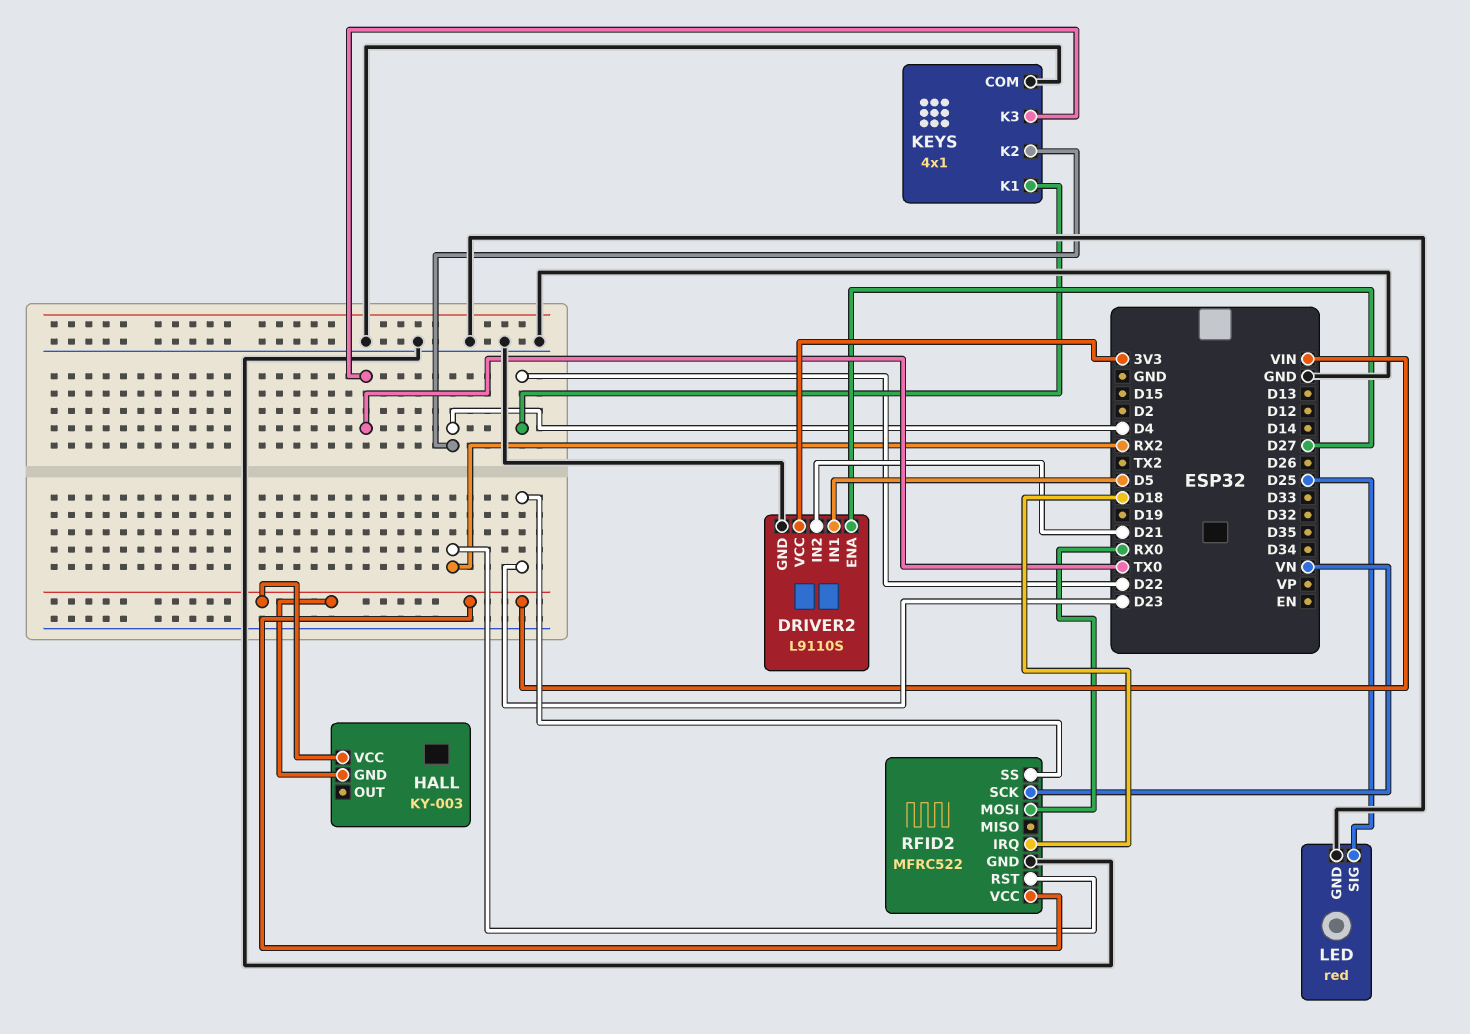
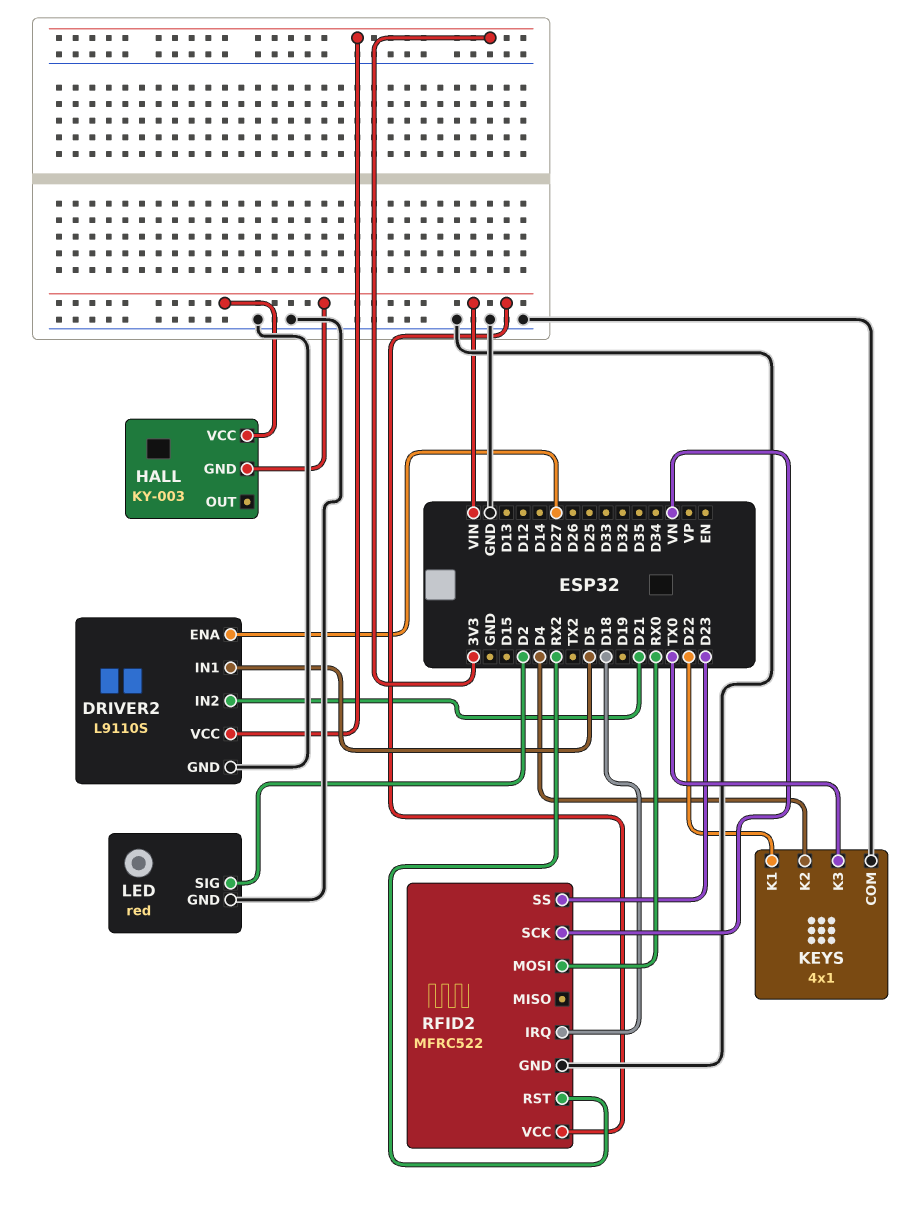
LED pin SIG: D25 -> D2

